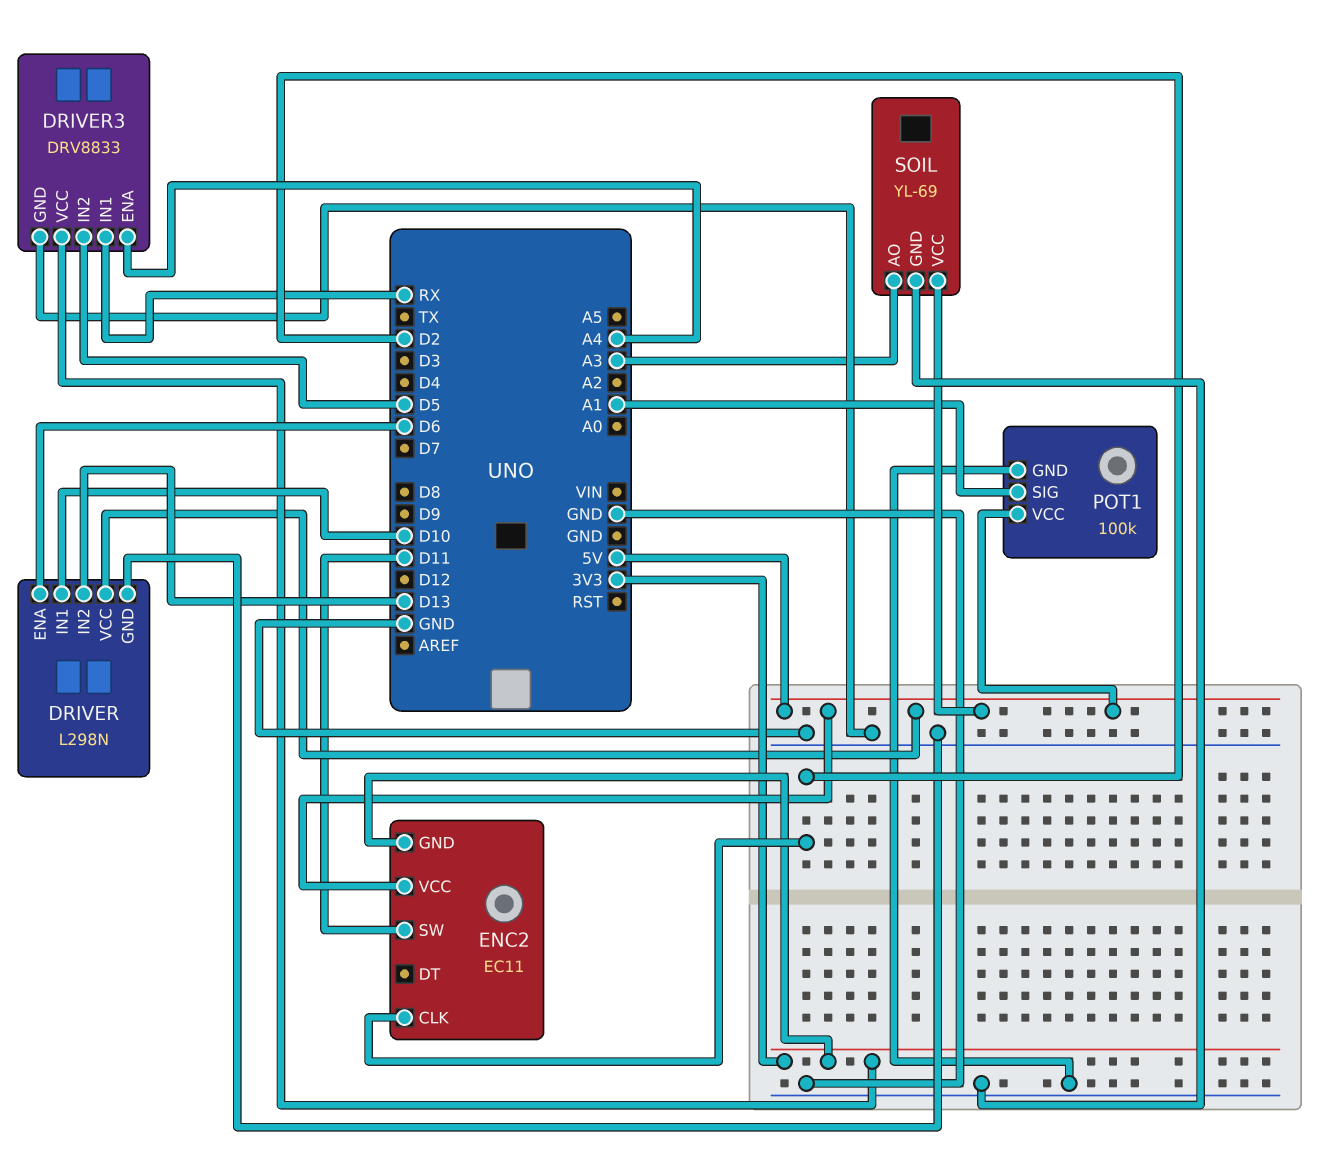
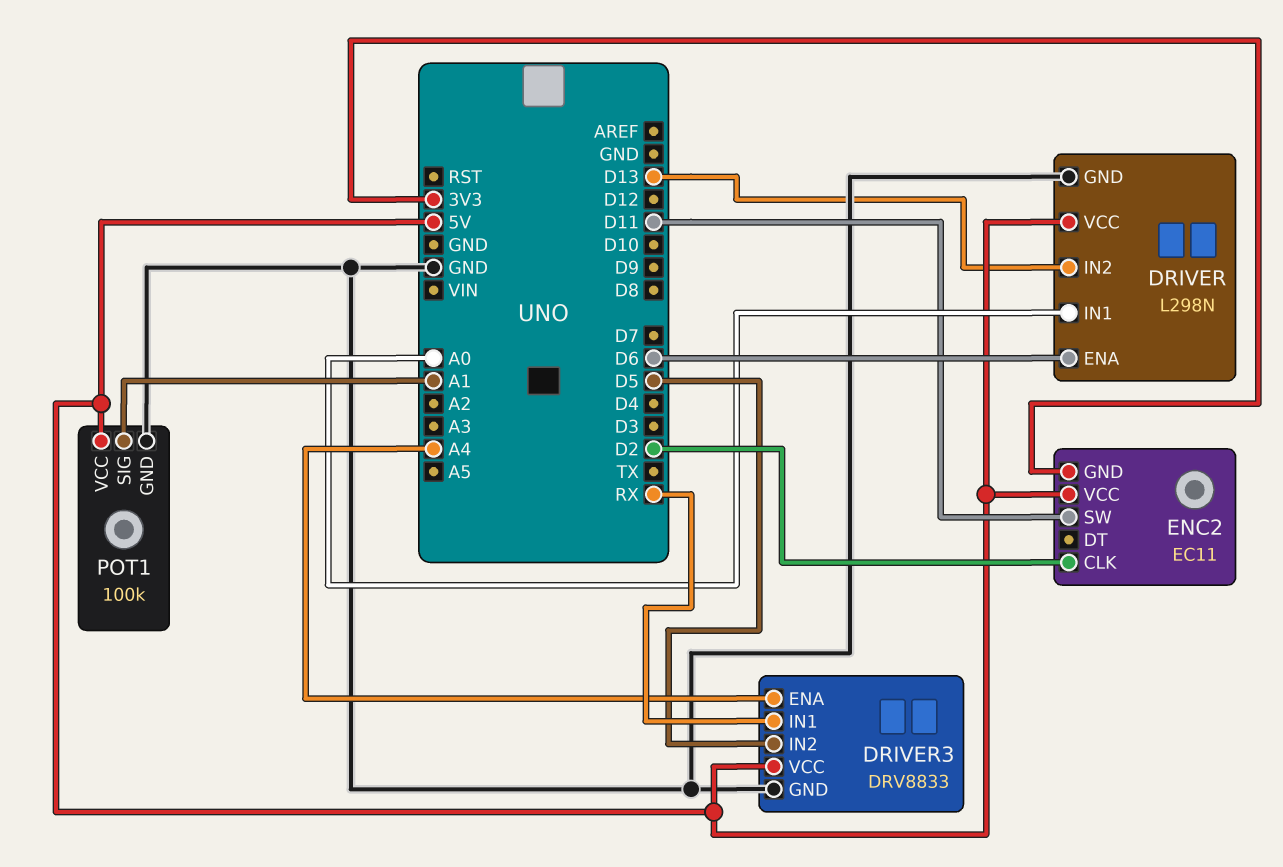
DRIVER pin IN1: D10 -> A0
DRIVER3 pin VCC: 3V3 -> 5V
SOIL: YL-69 -> none
SOIL pin AO: A3 -> none
SOIL pin GND: GND -> none
SOIL pin VCC: 5V -> none

